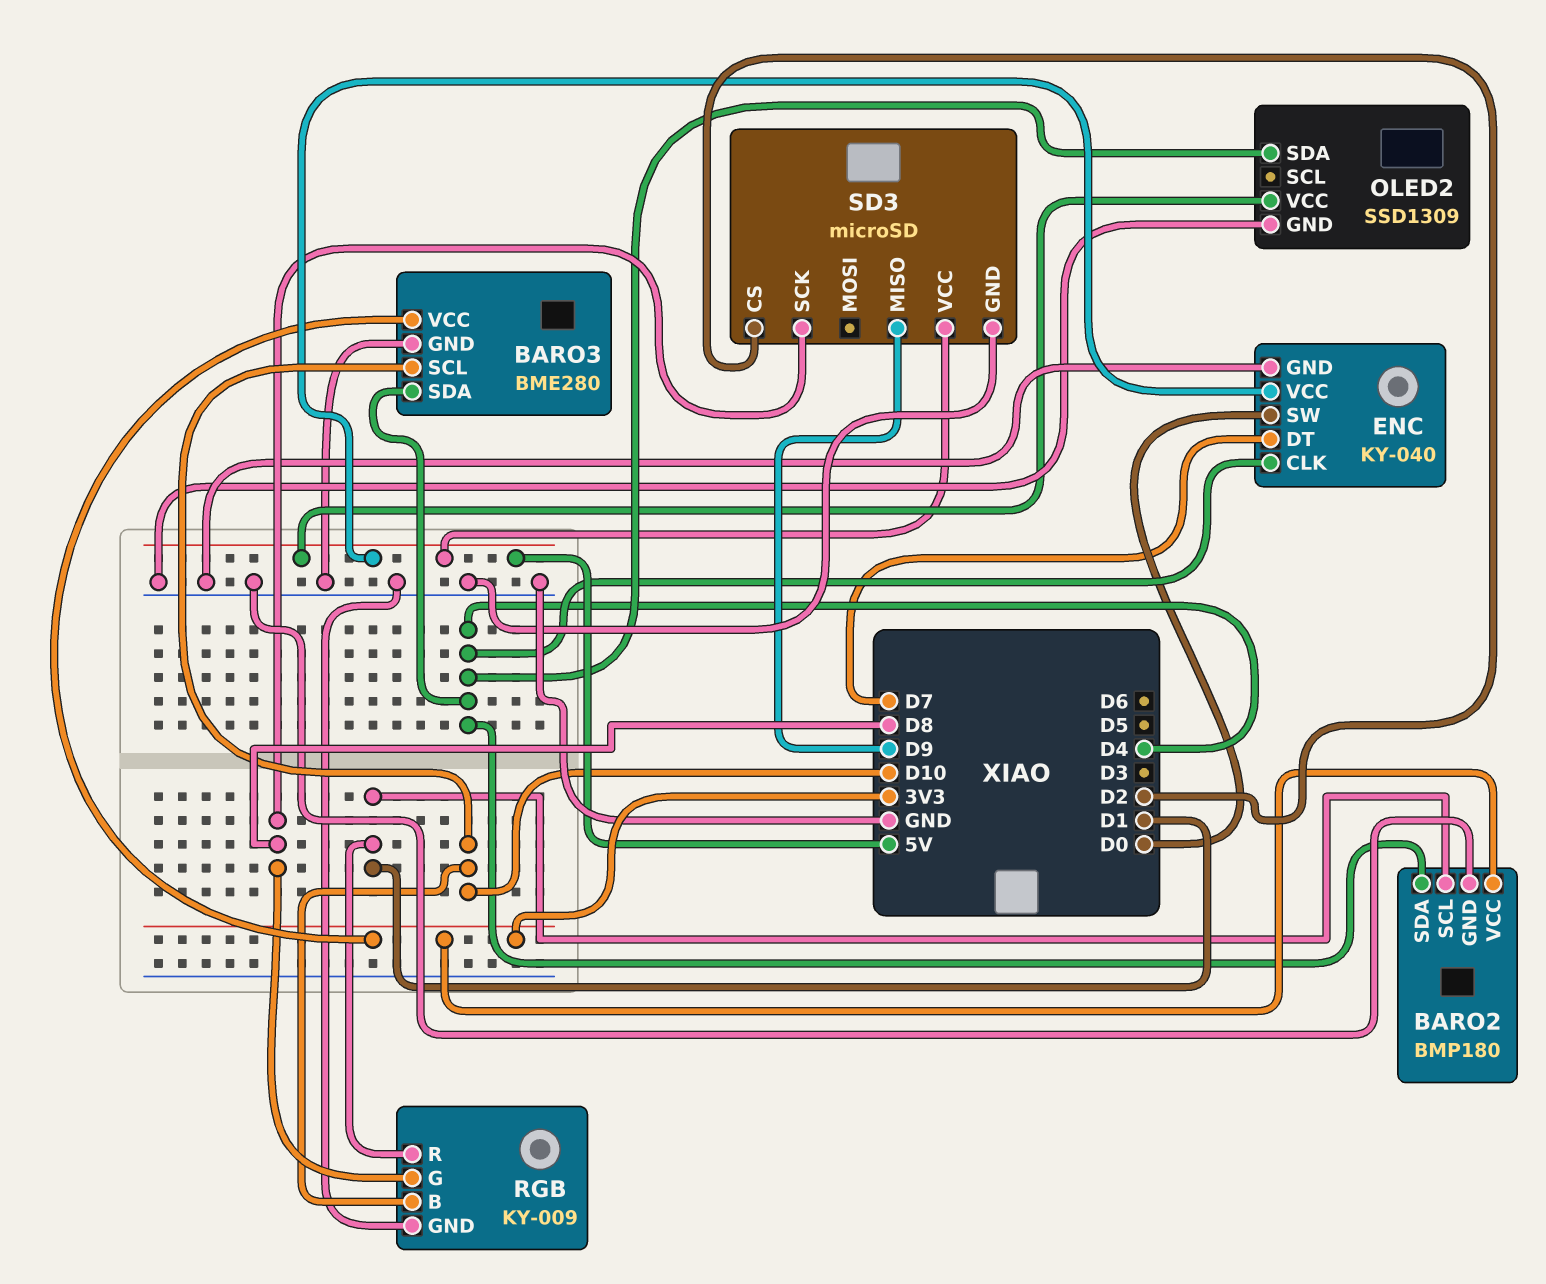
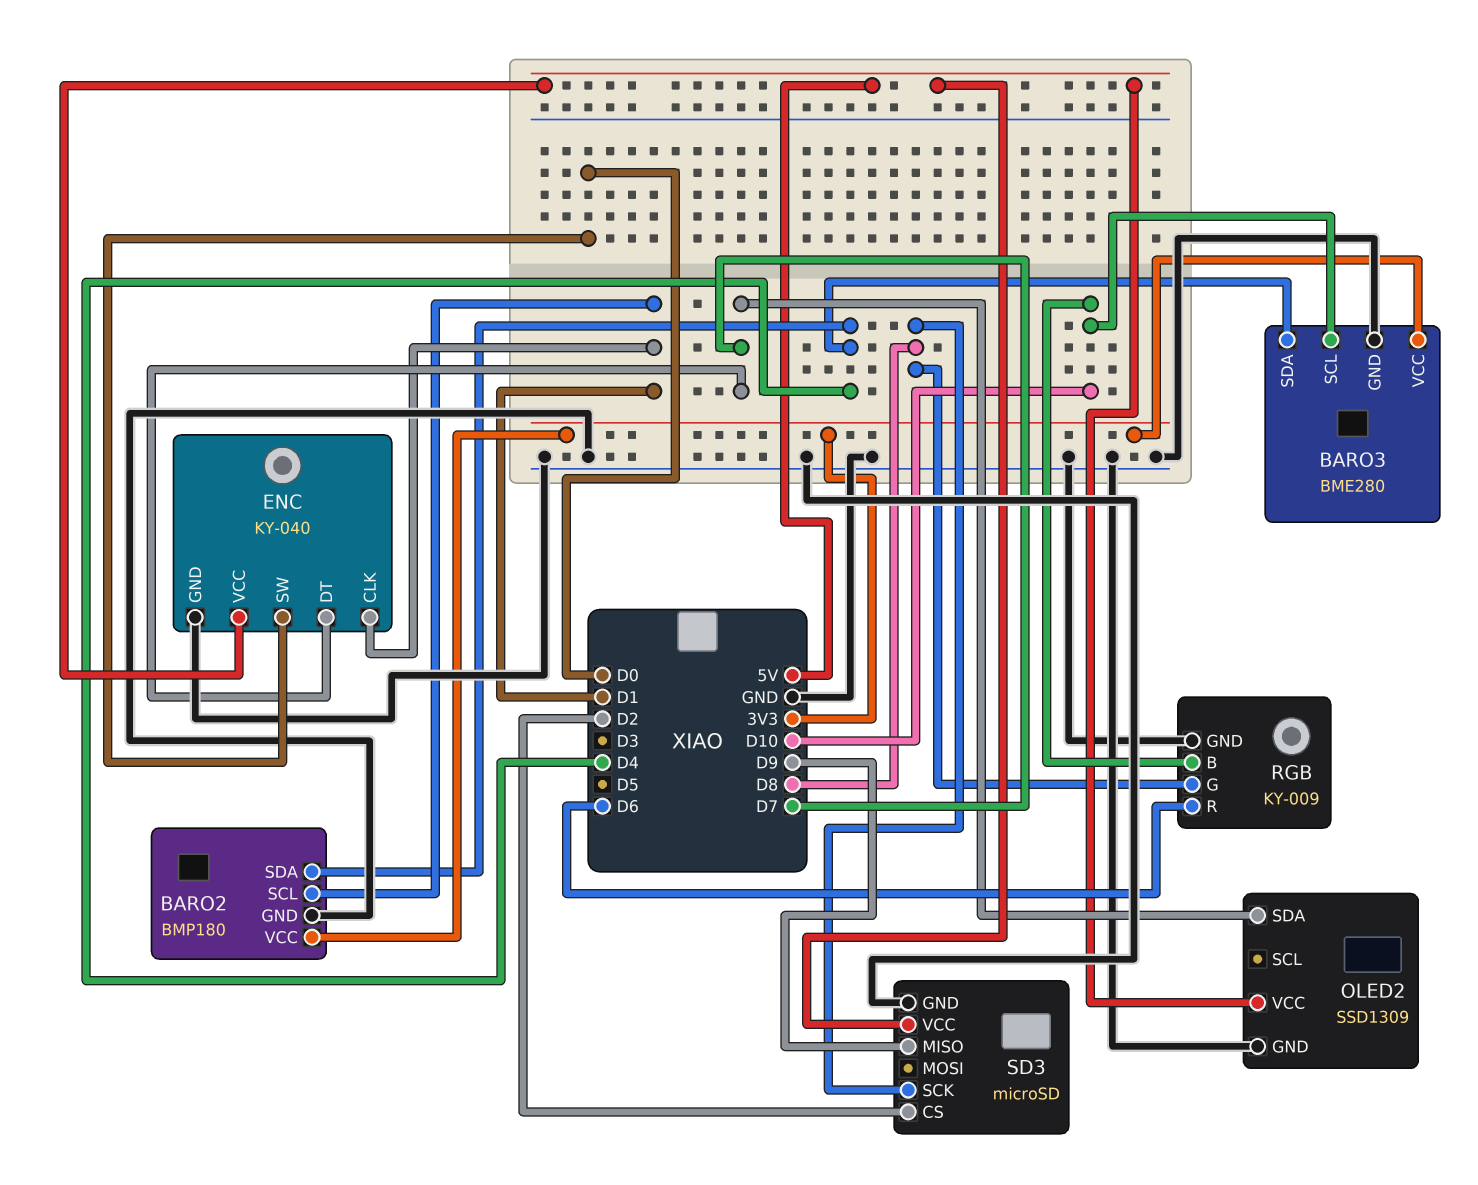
ENC pin CLK: D4 -> D1
OLED2 pin SDA: D4 -> D7
RGB pin R: D1 -> D6

